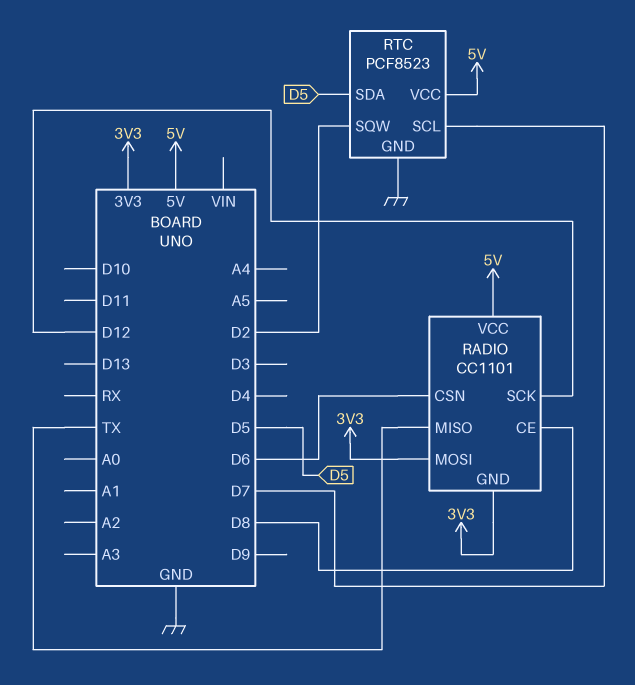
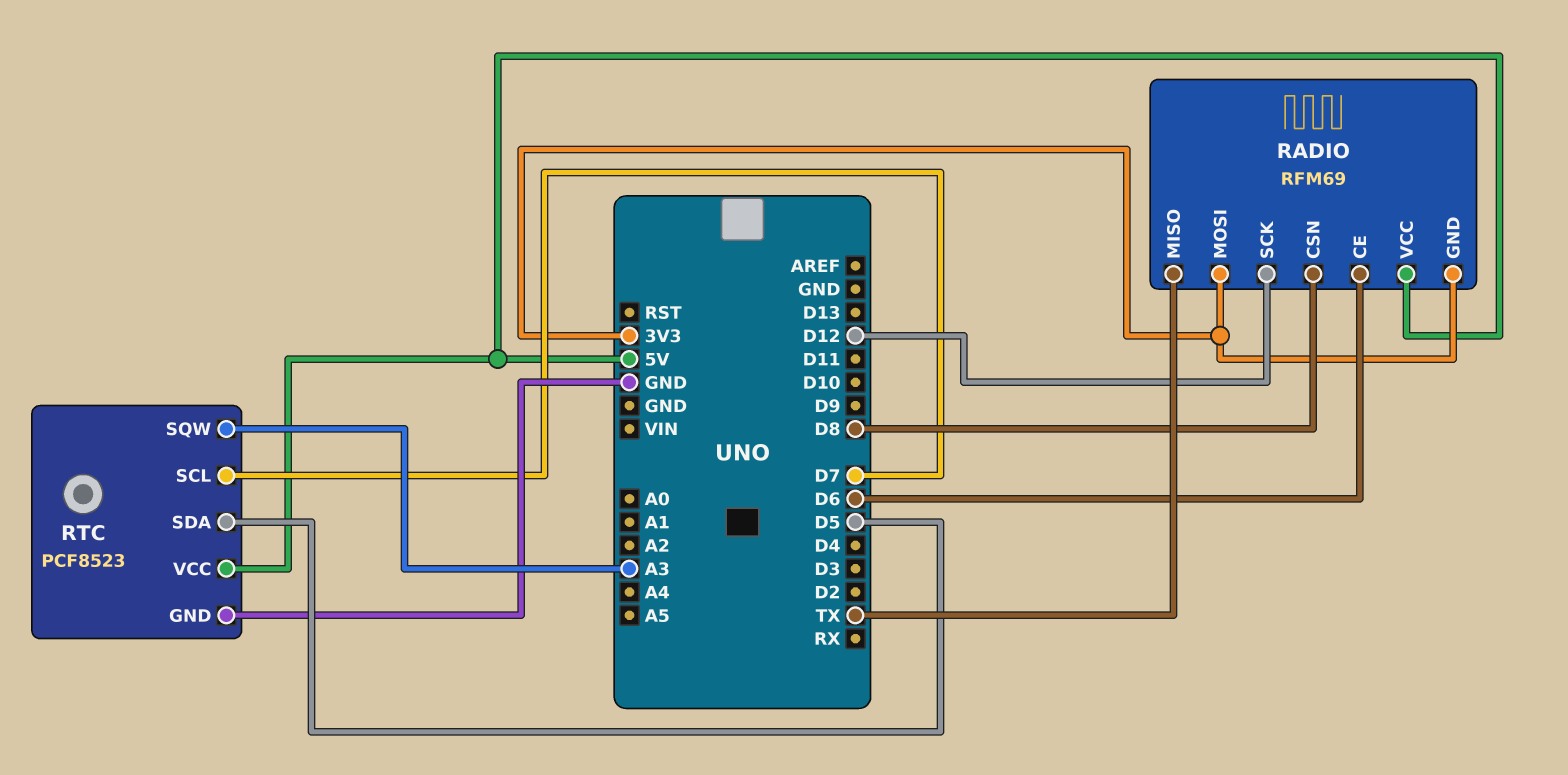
RADIO: CC1101 -> RFM69
RADIO pin CE: D8 -> D6
RADIO pin CSN: D6 -> D8
RTC pin SQW: D2 -> A3

